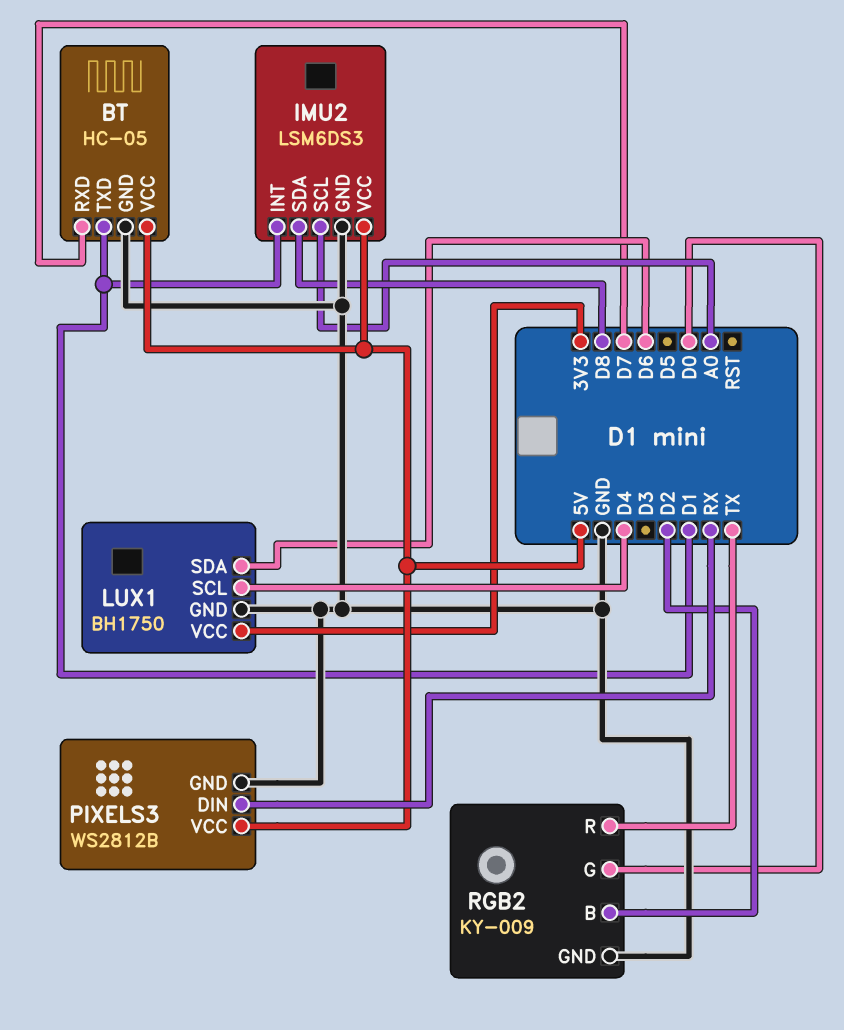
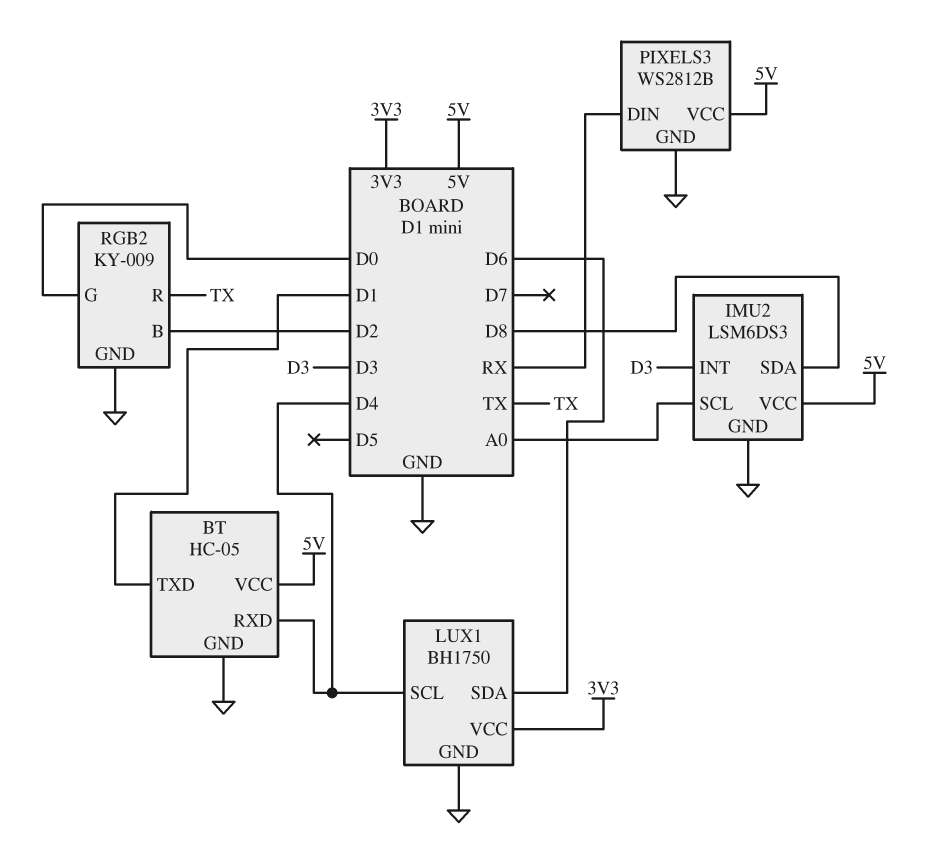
BT pin RXD: D7 -> D4
IMU2 pin INT: D1 -> D3

